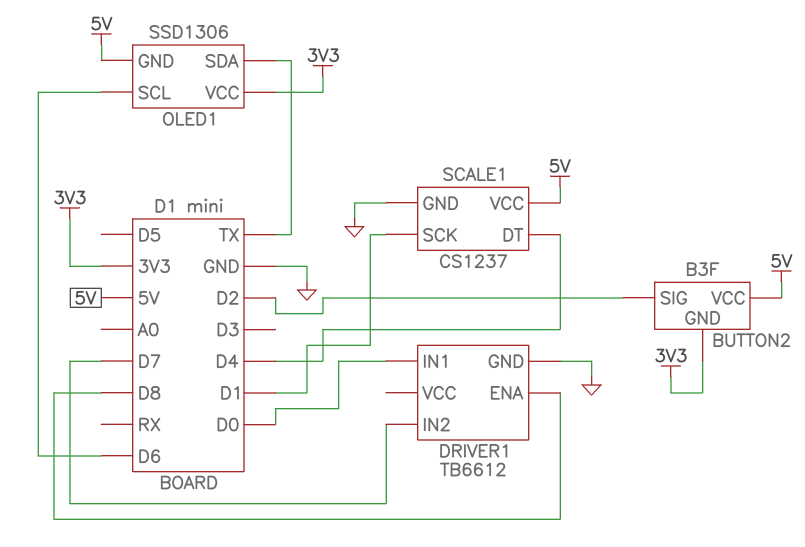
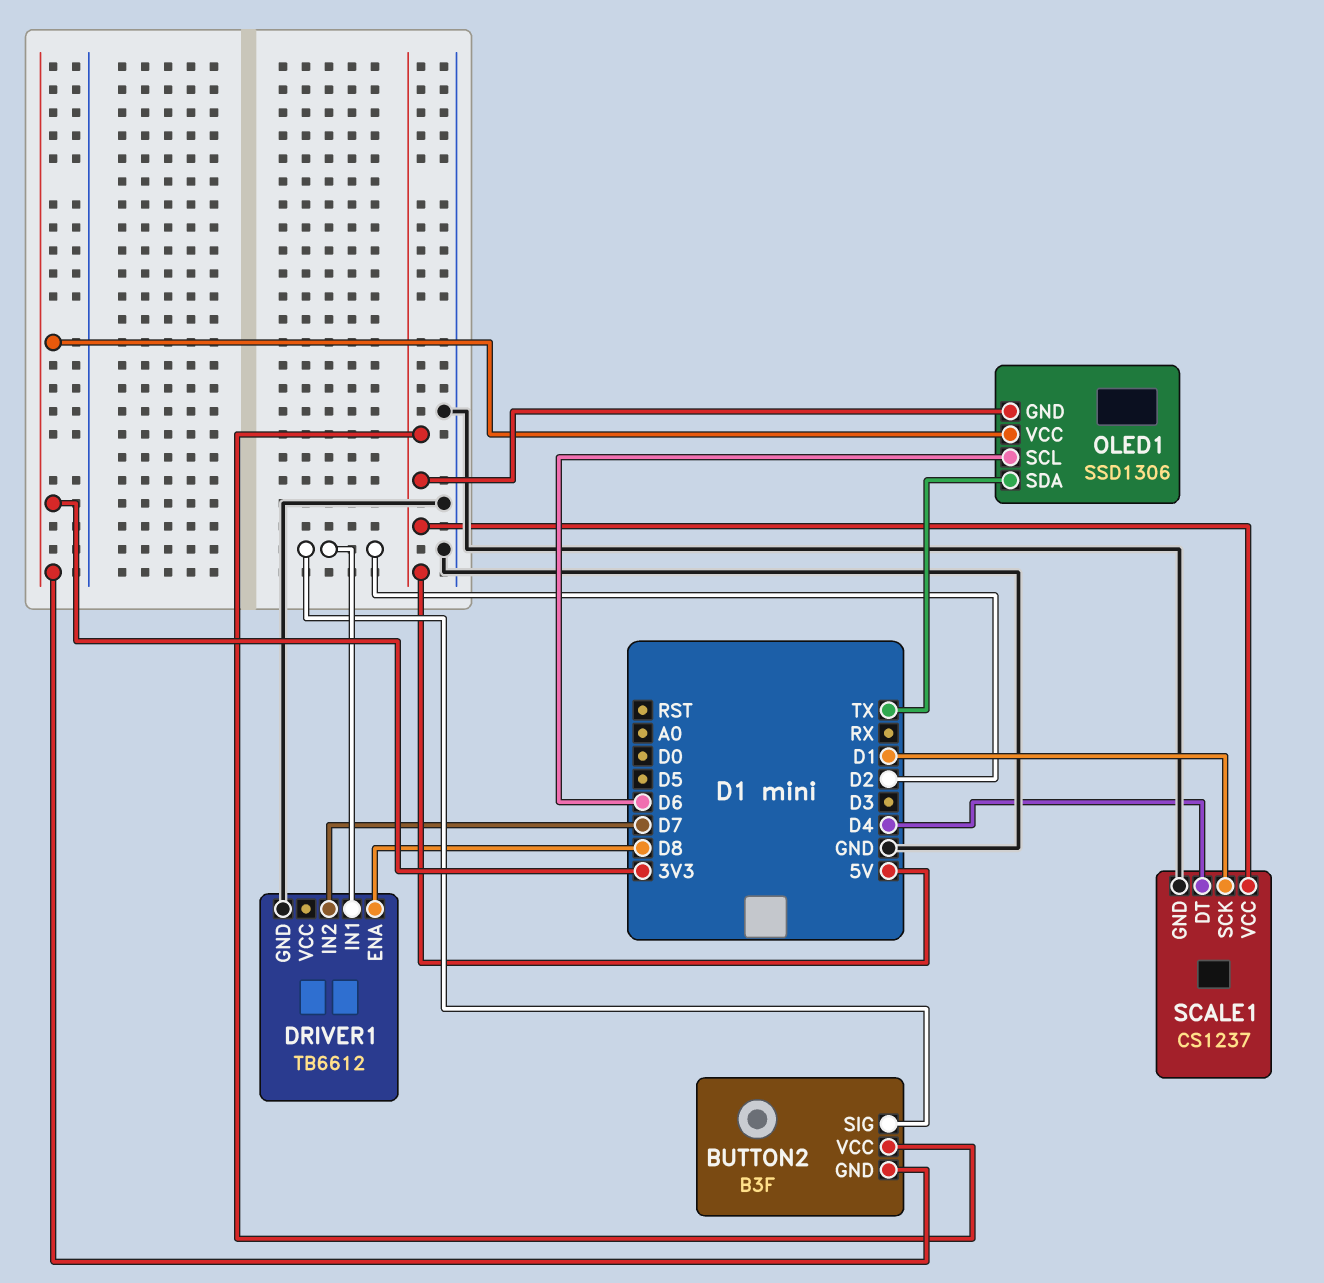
DRIVER1 pin IN1: D0 -> D2

